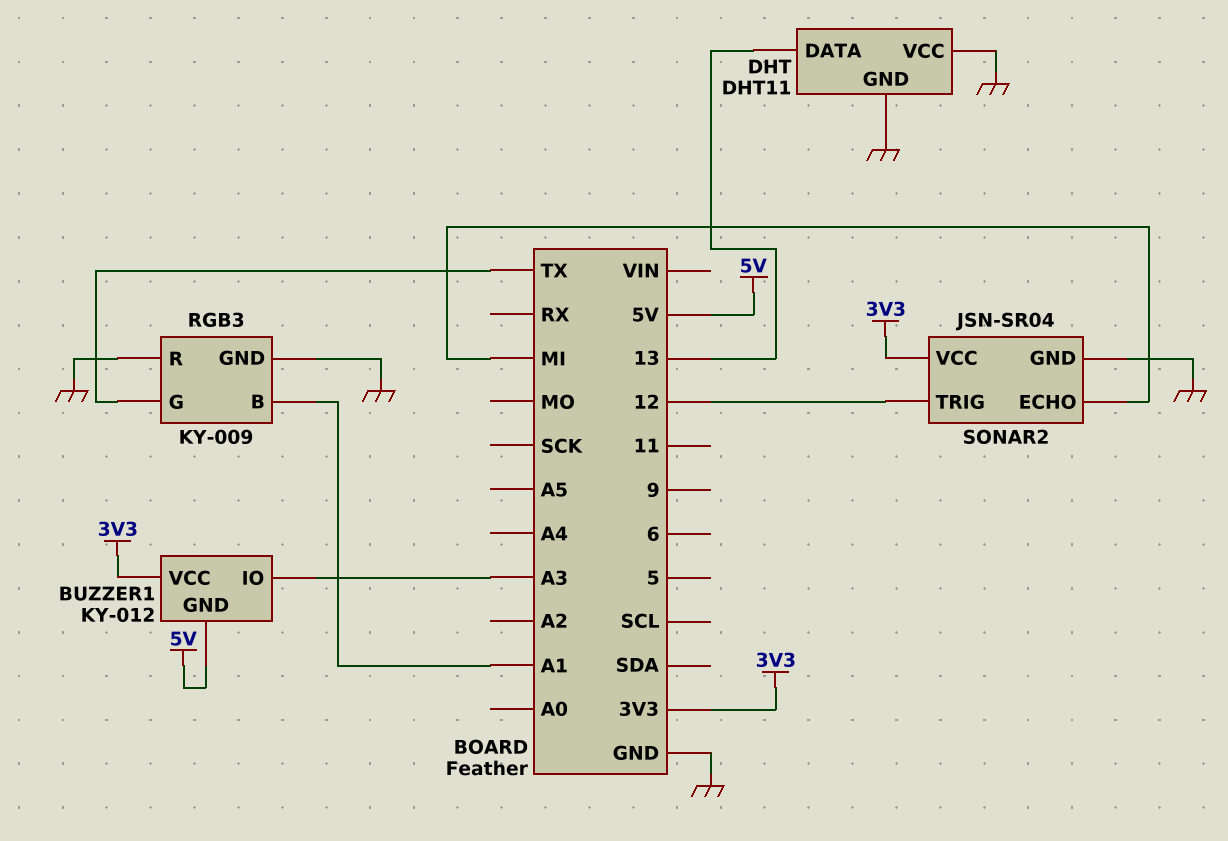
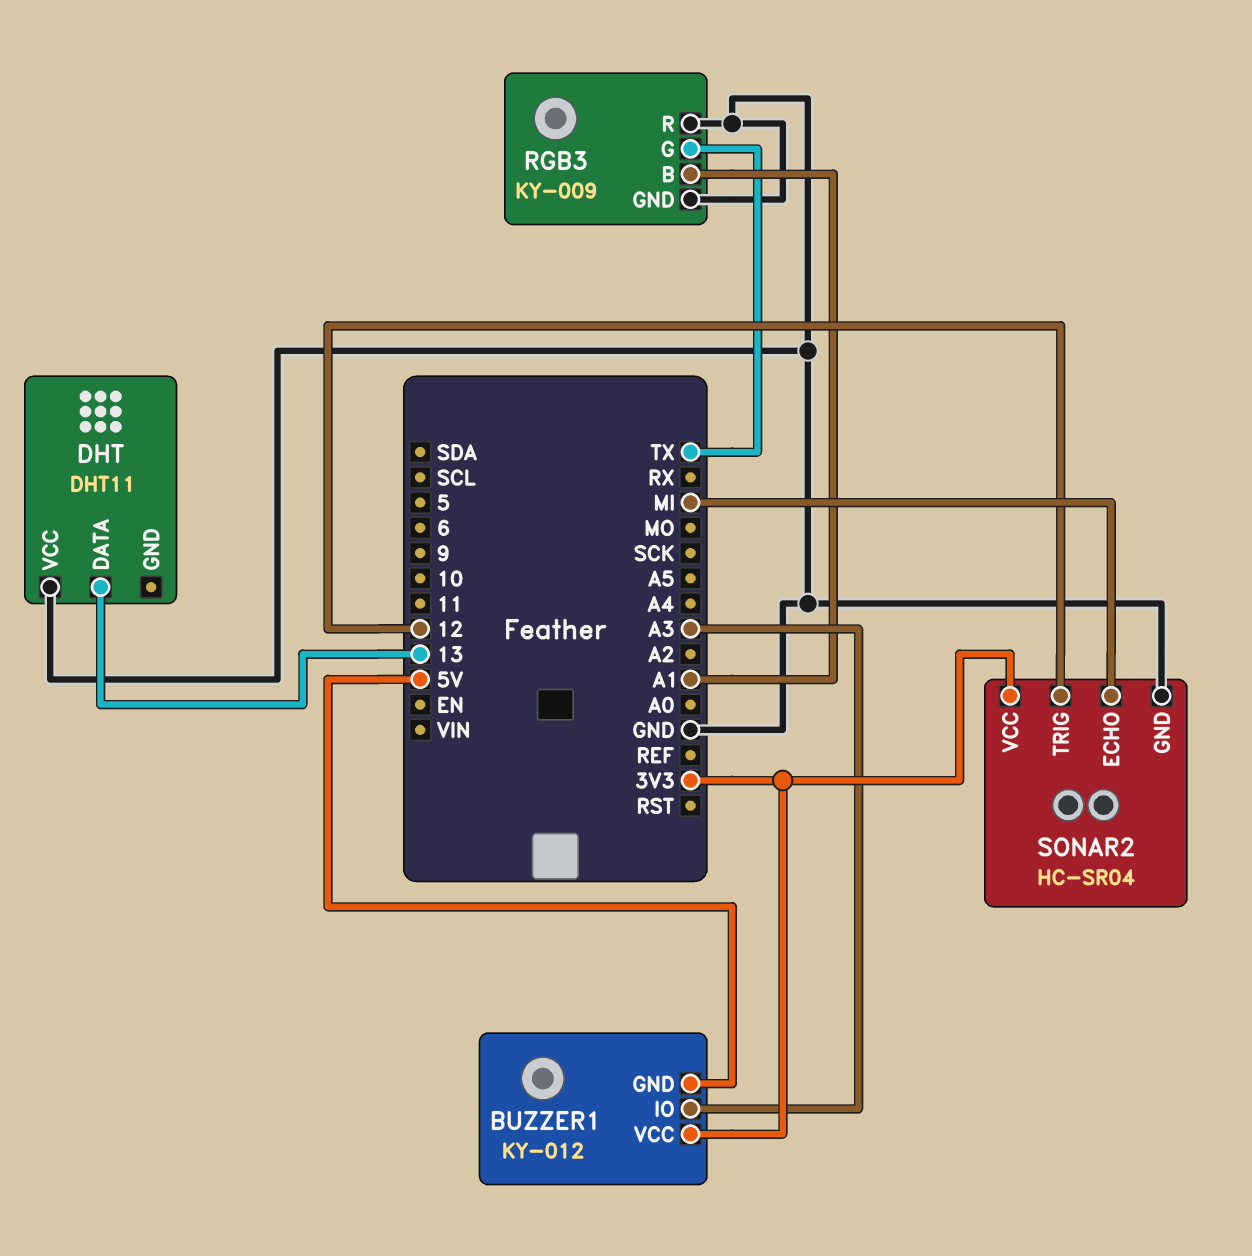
DHT pin GND: GND -> none
SONAR2: JSN-SR04 -> HC-SR04

